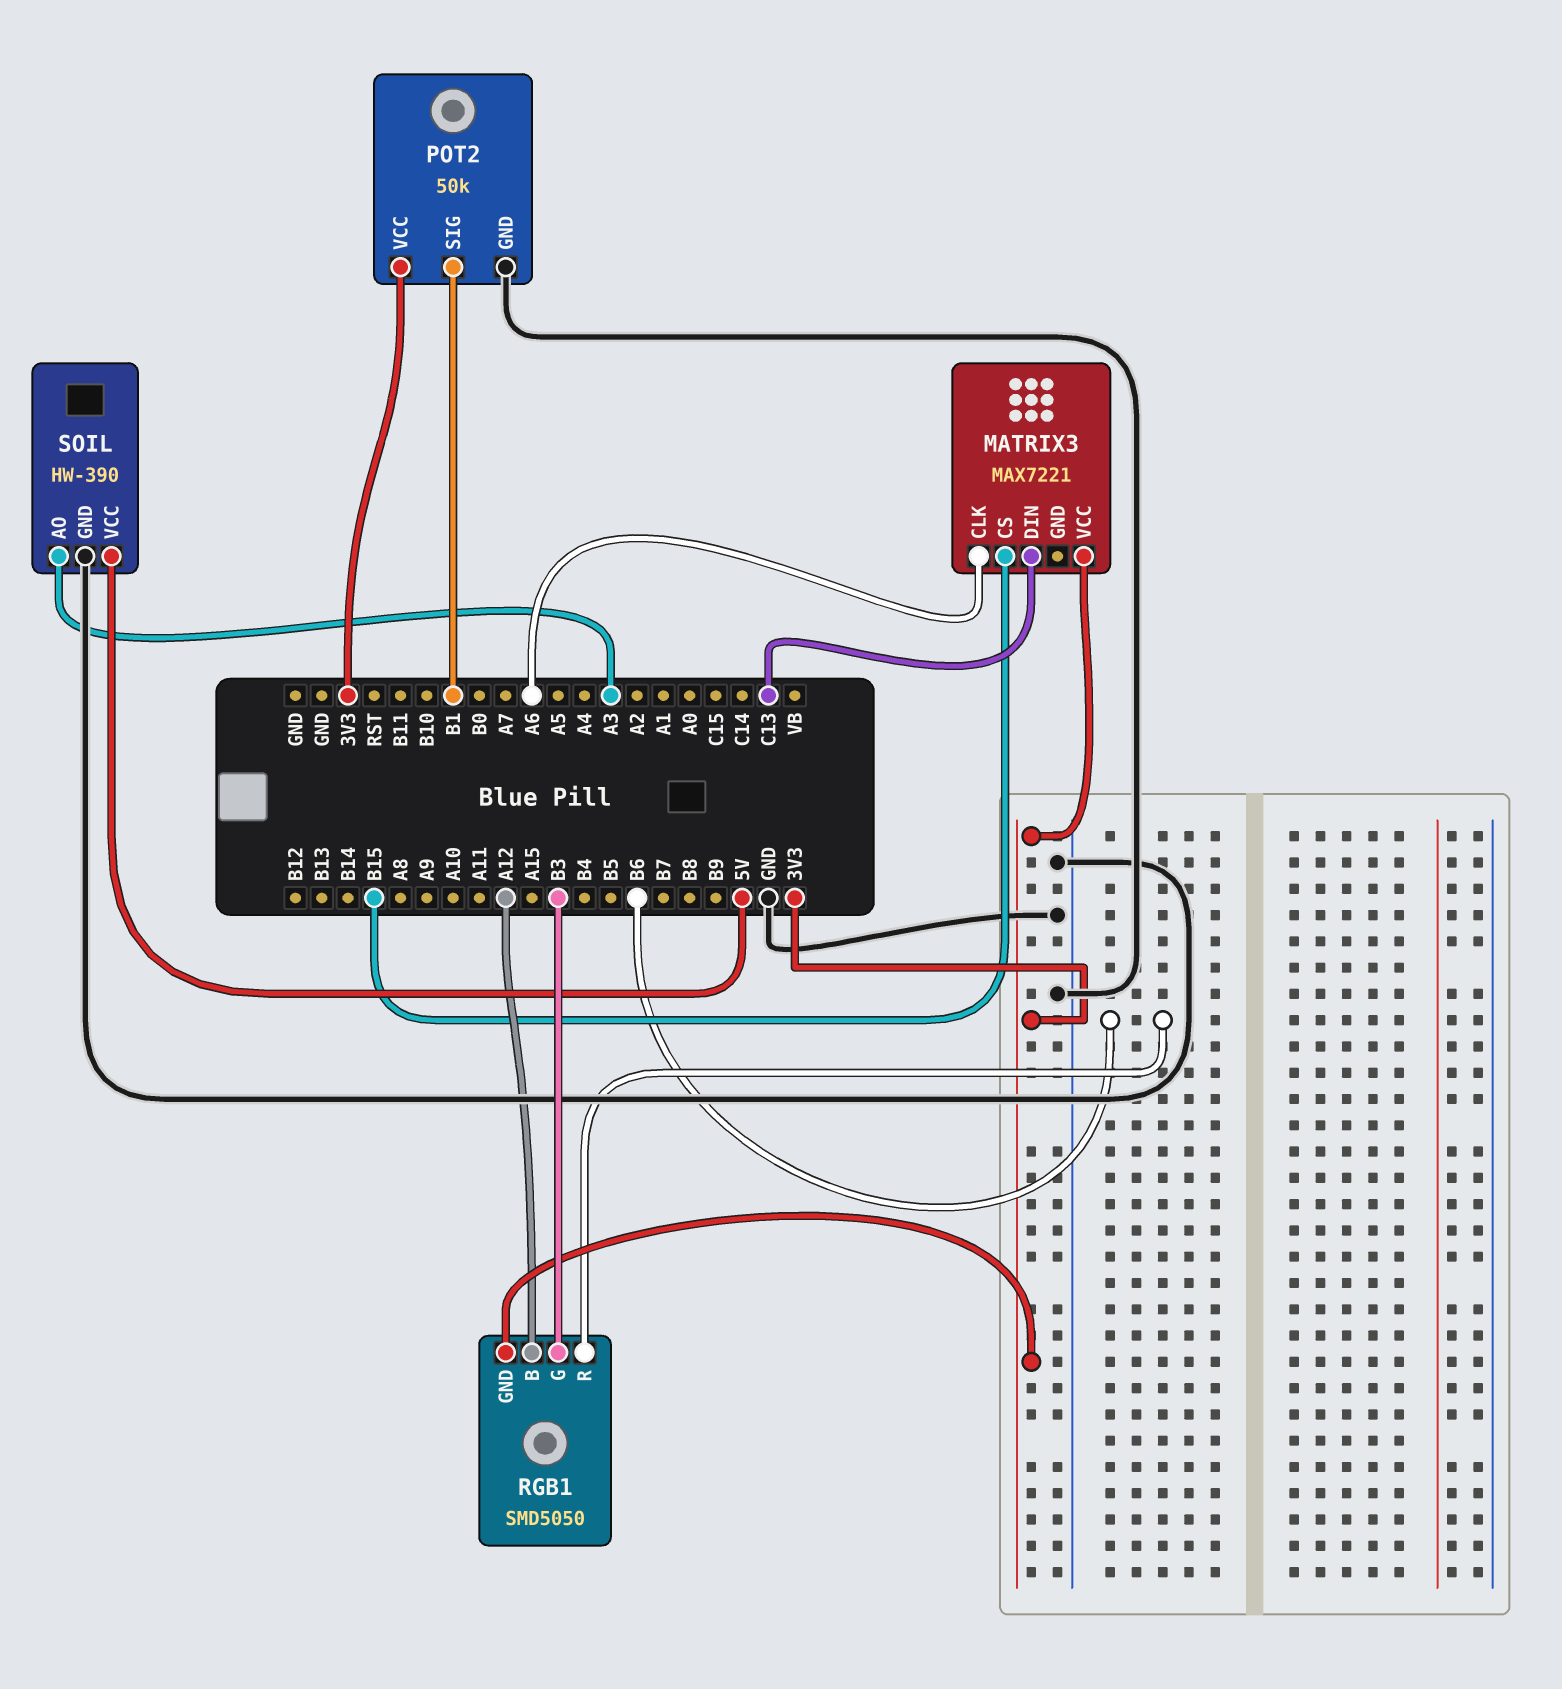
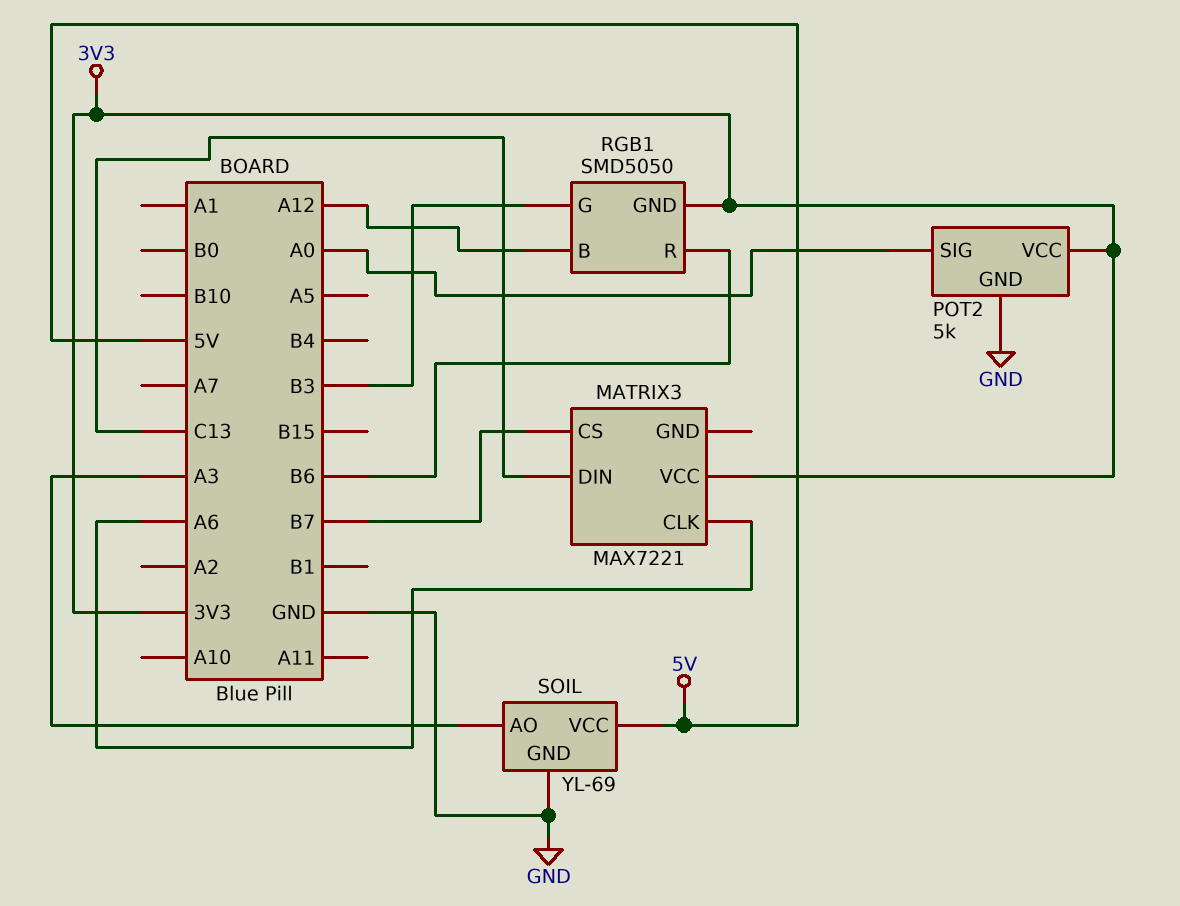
MATRIX3 pin CS: B15 -> B7
POT2: 50k -> 5k
POT2 pin SIG: B1 -> A0
SOIL: HW-390 -> YL-69

